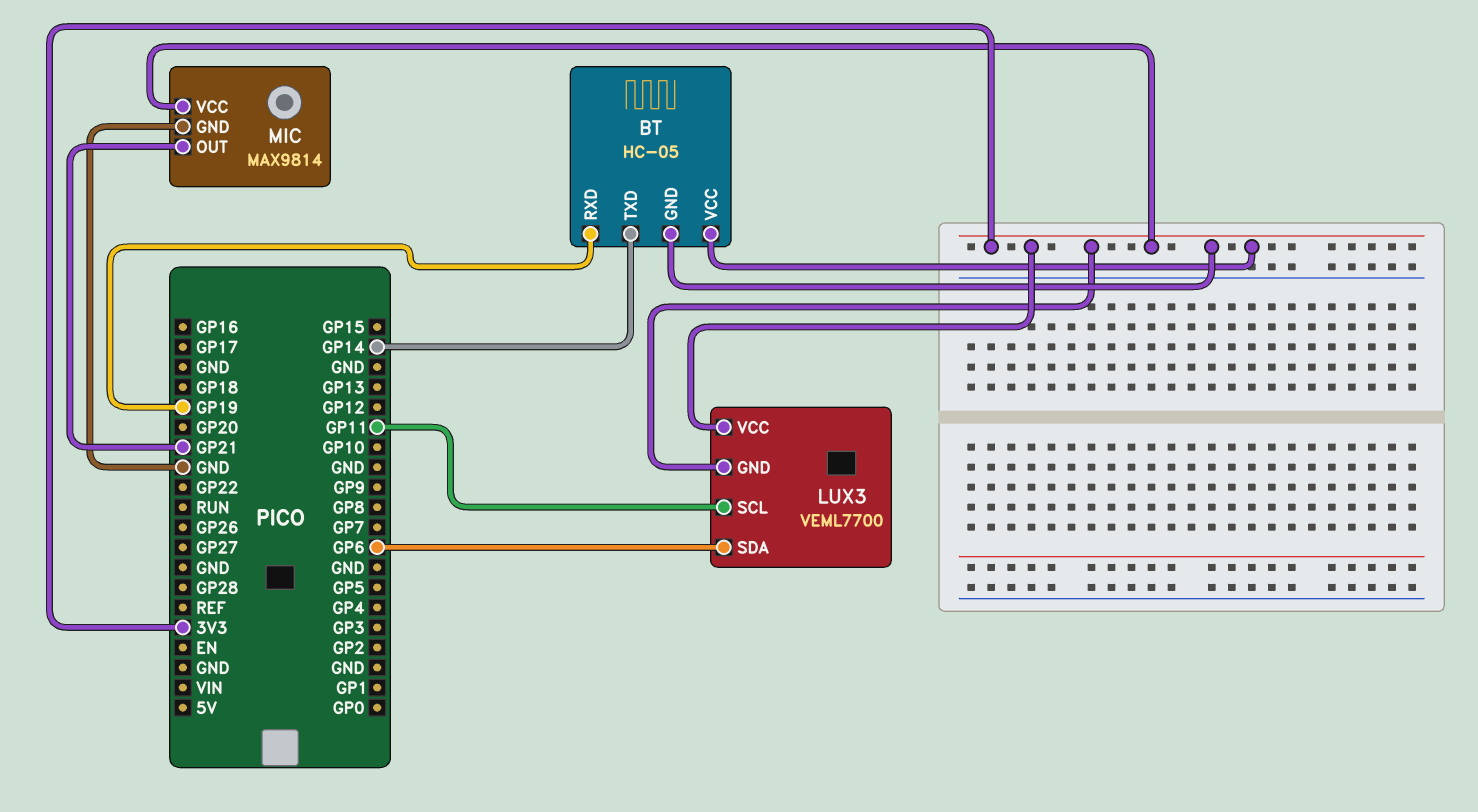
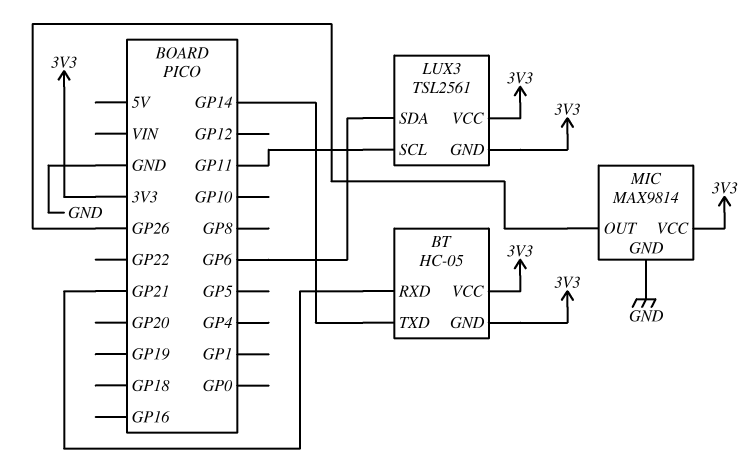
BT pin RXD: GP19 -> GP21
LUX3: VEML7700 -> TSL2561
MIC pin OUT: GP21 -> GP26

